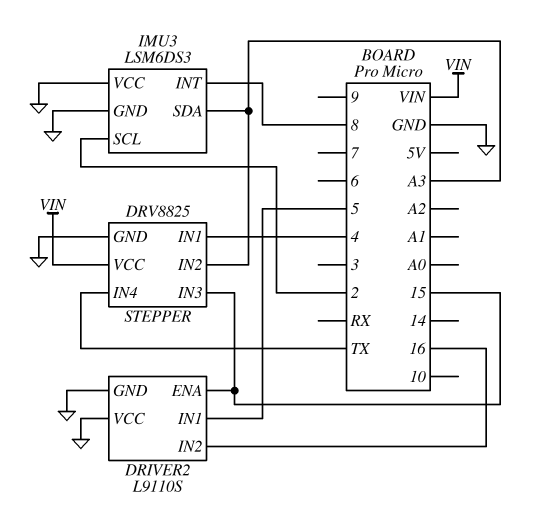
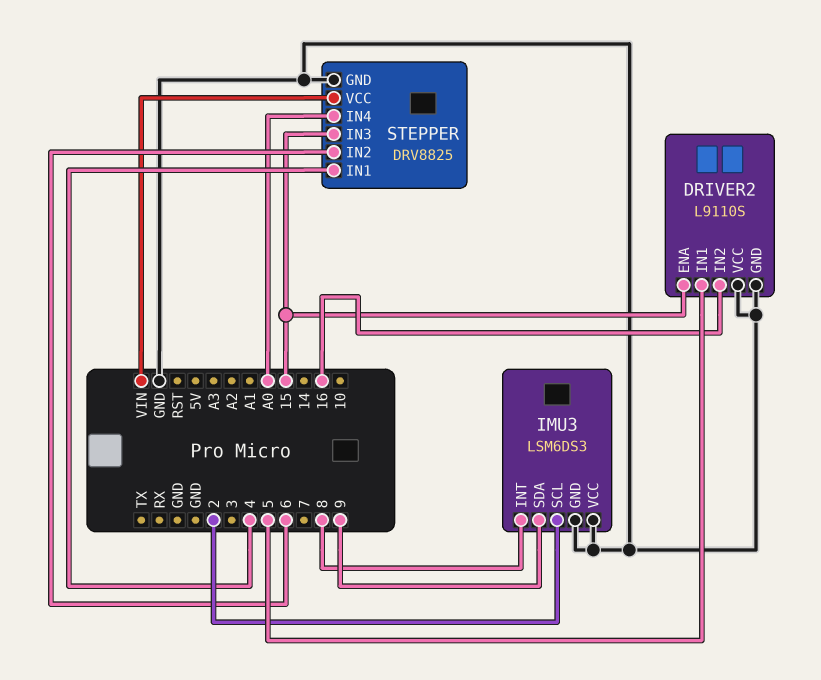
IMU3 pin SDA: A3 -> 9
STEPPER pin IN2: A3 -> 6
STEPPER pin IN4: TX -> A0

